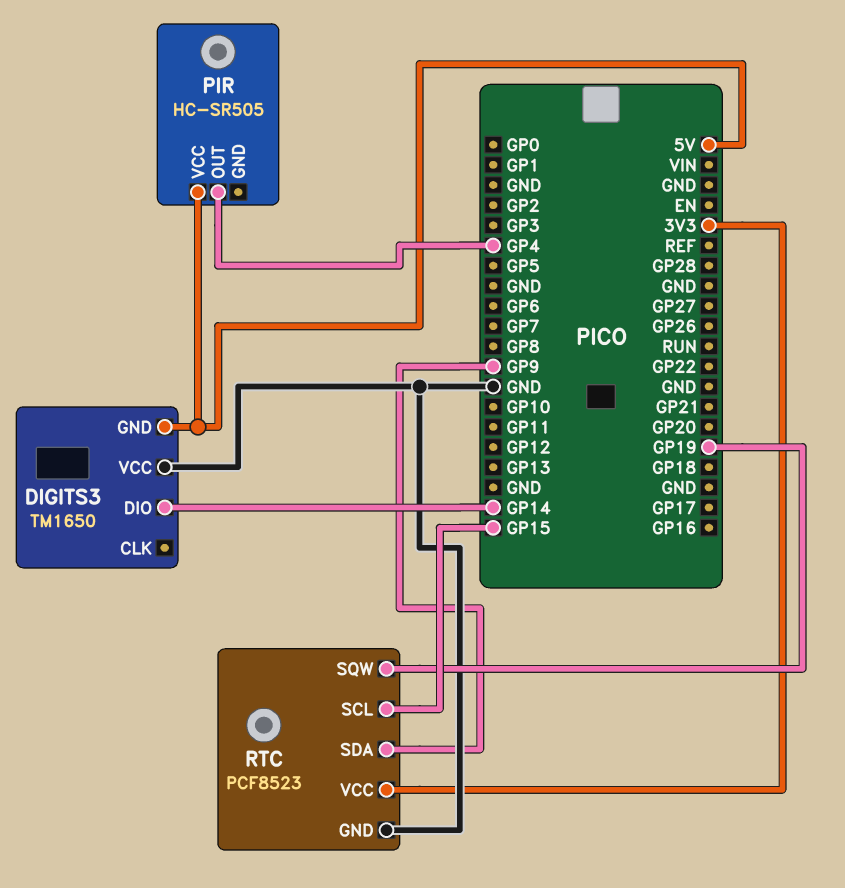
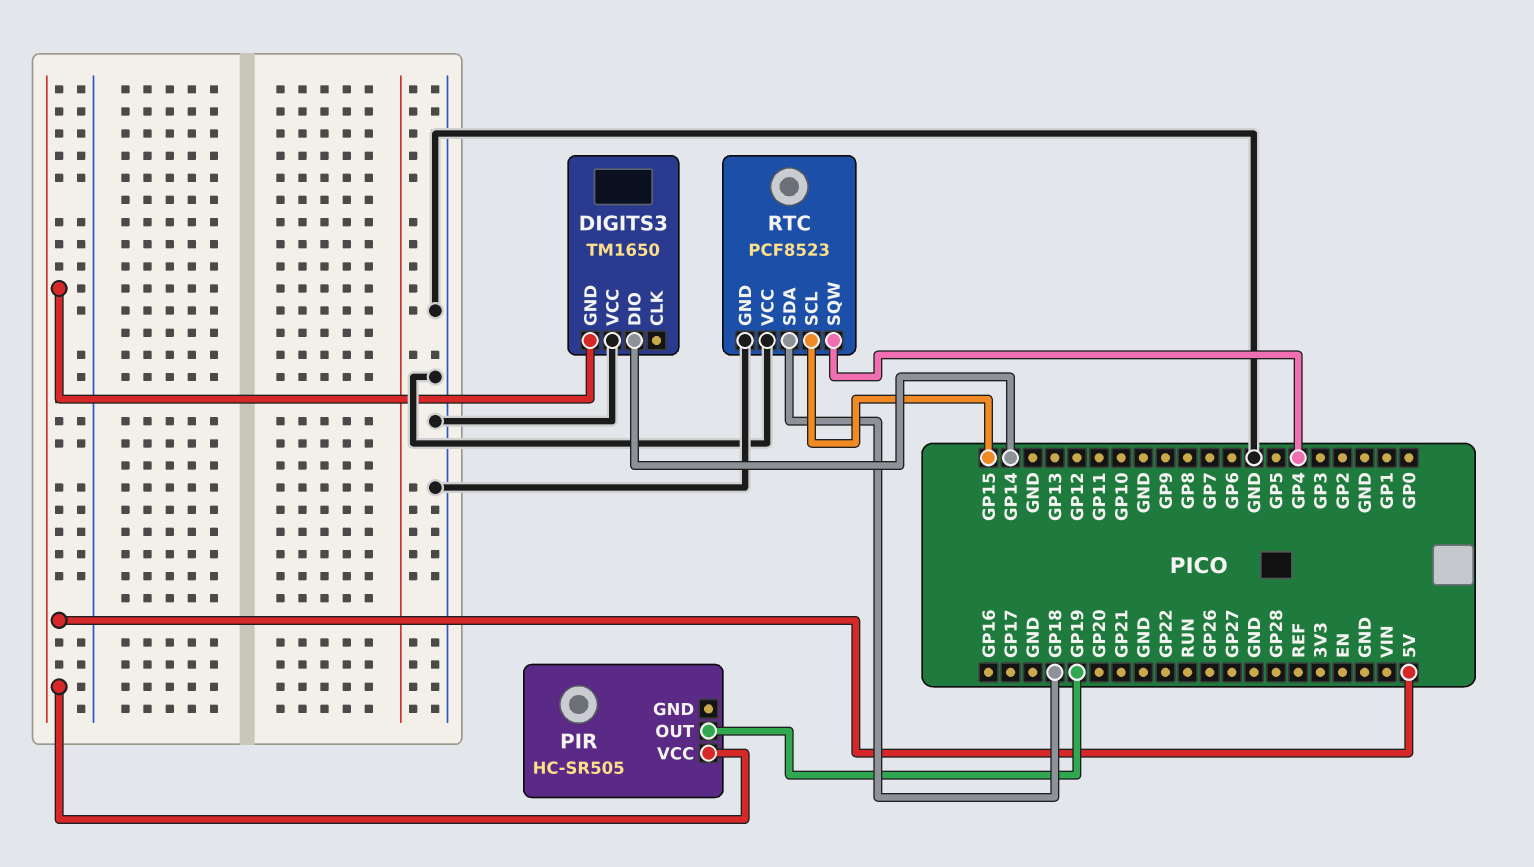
PIR pin OUT: GP4 -> GP19
RTC pin SDA: GP9 -> GP18
RTC pin SQW: GP19 -> GP4
RTC pin VCC: 3V3 -> GND

